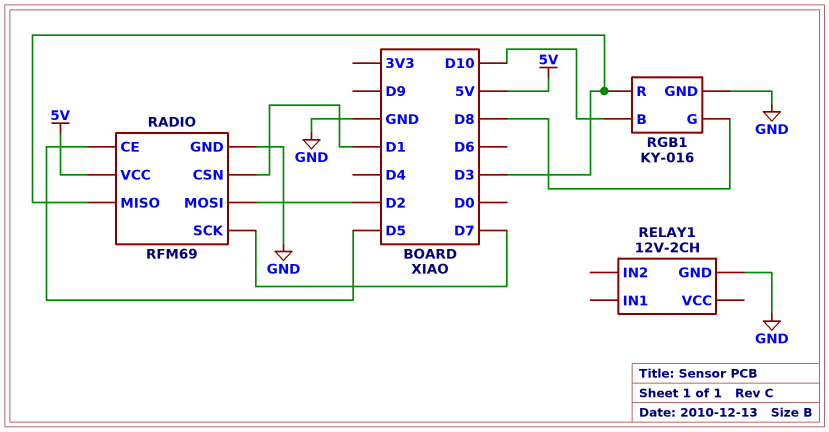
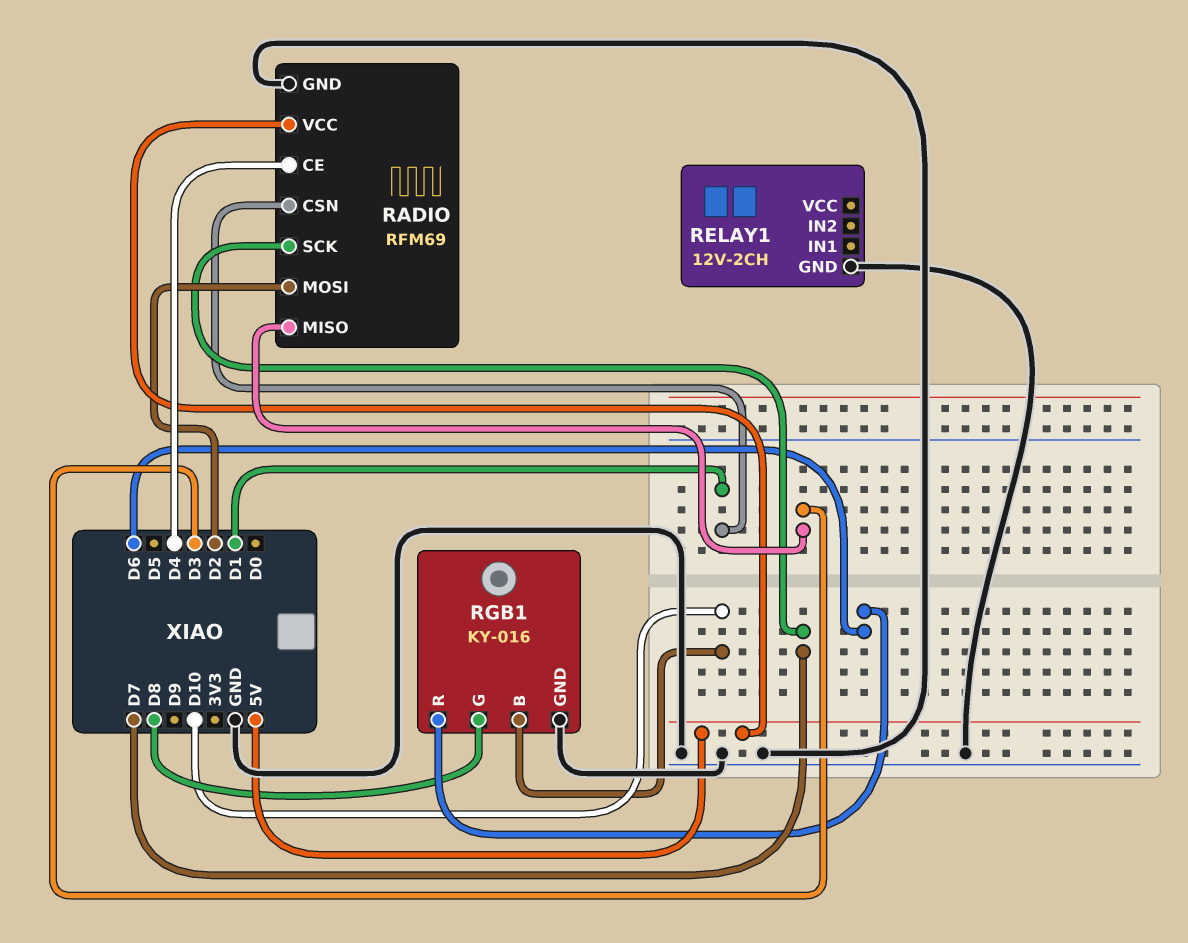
RADIO pin CE: D5 -> D4
RGB1 pin R: D3 -> D6

